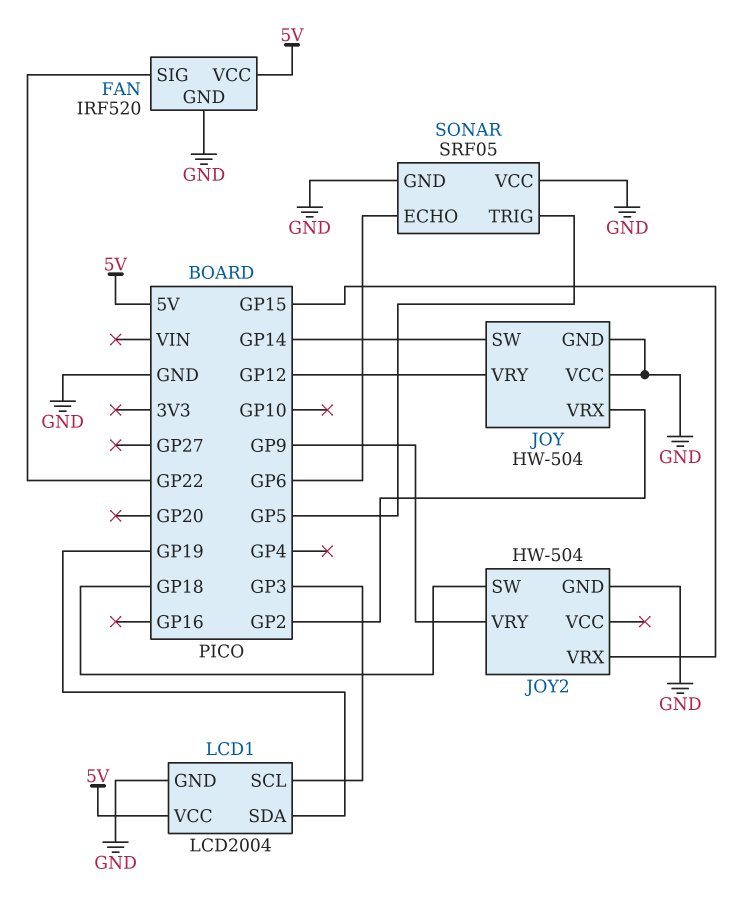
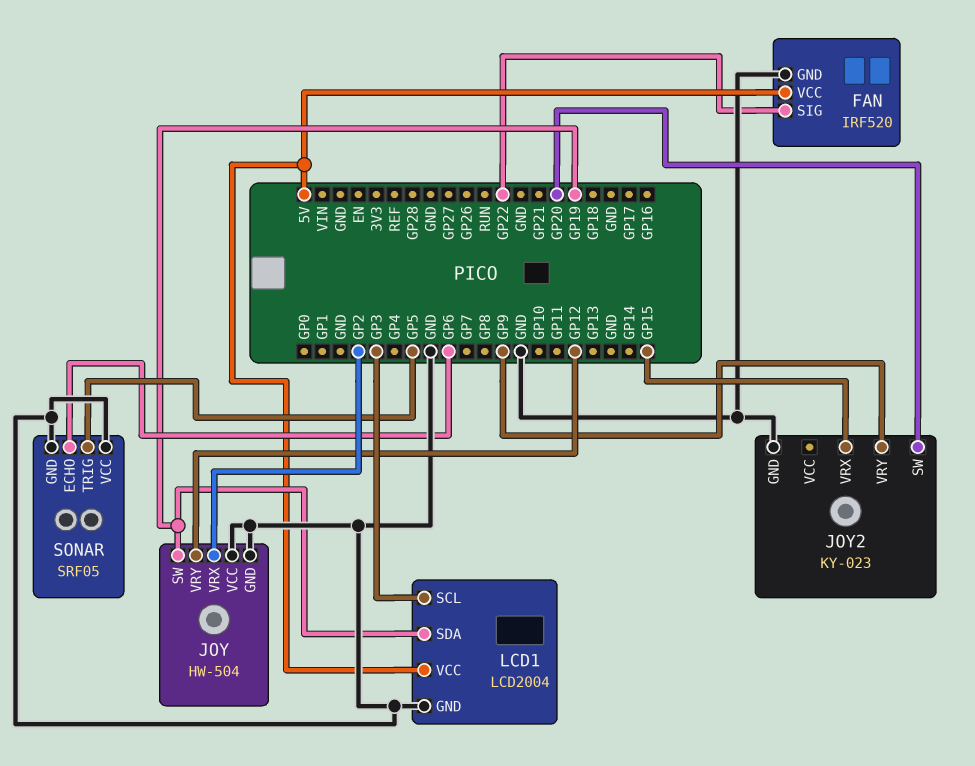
JOY pin SW: GP14 -> GP19
JOY2: HW-504 -> KY-023
JOY2 pin SW: GP18 -> GP20

